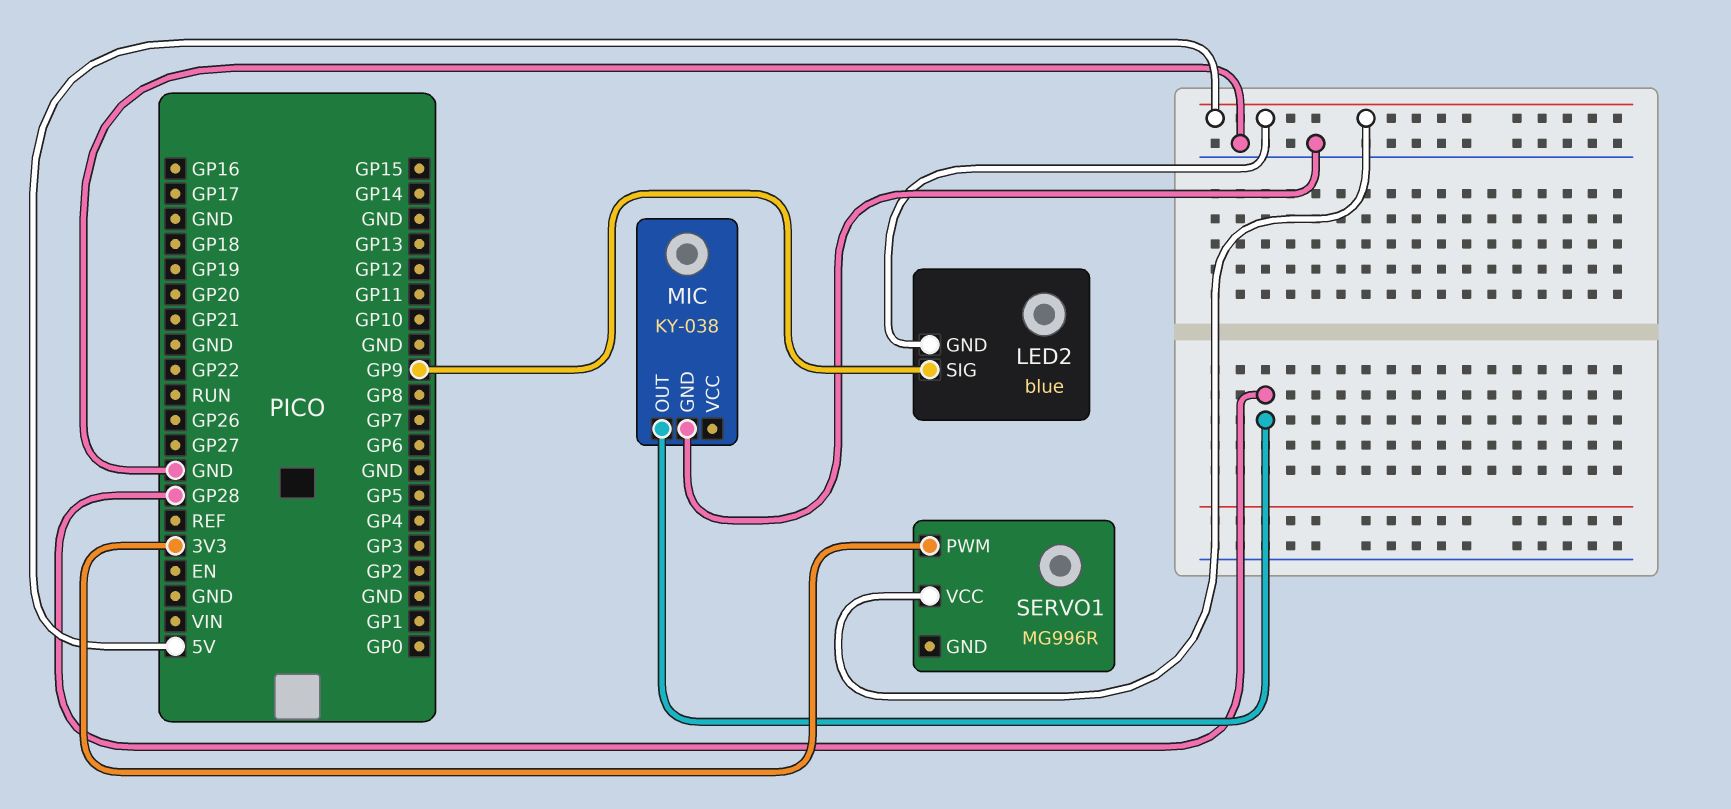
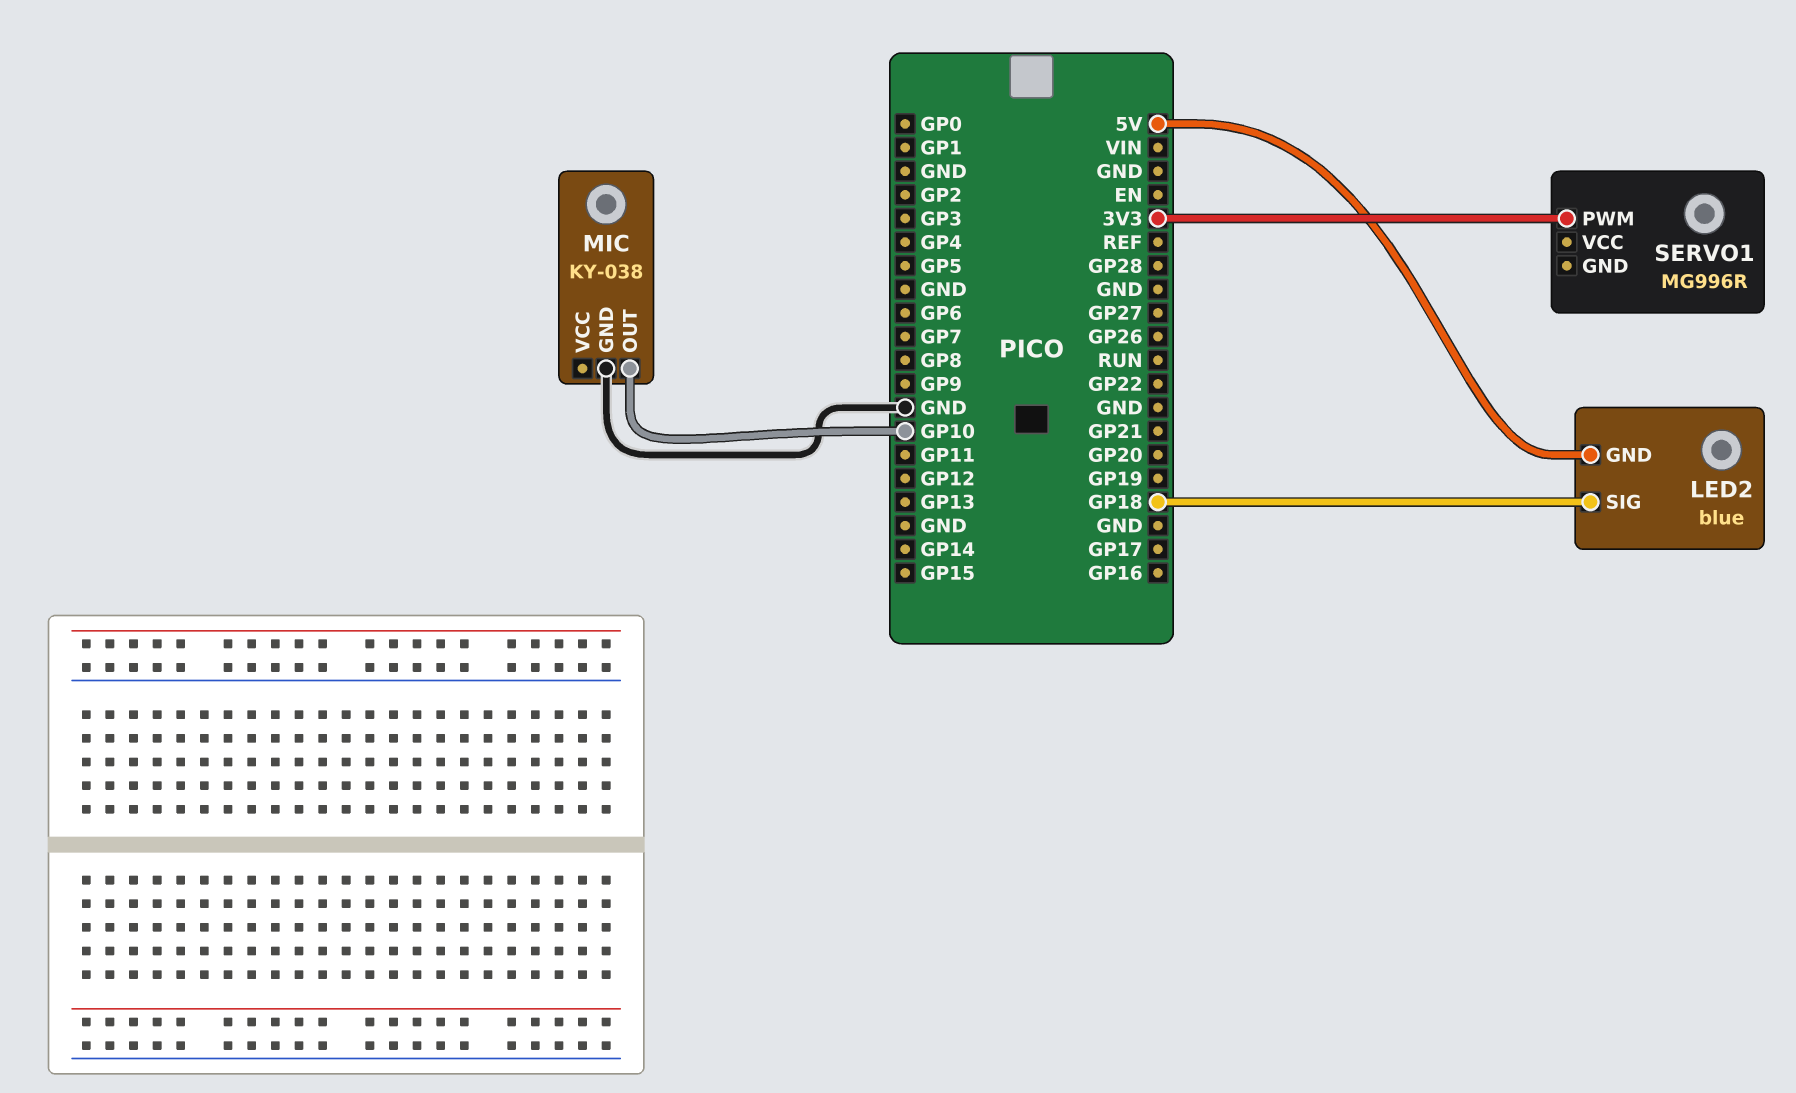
LED2 pin SIG: GP9 -> GP18
MIC pin OUT: GP28 -> GP10
SERVO1 pin VCC: 5V -> none

